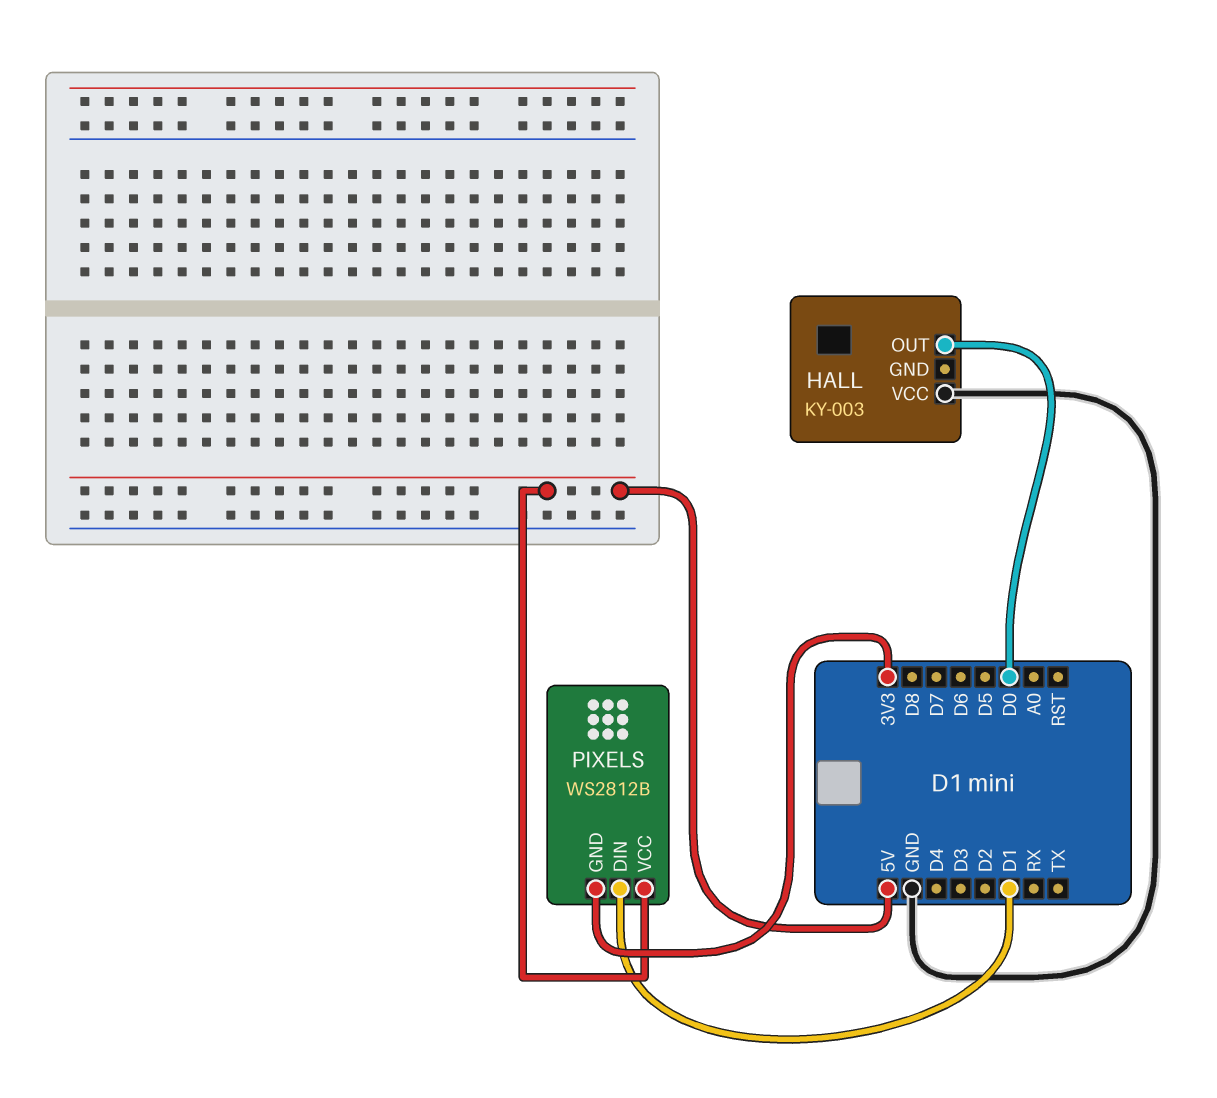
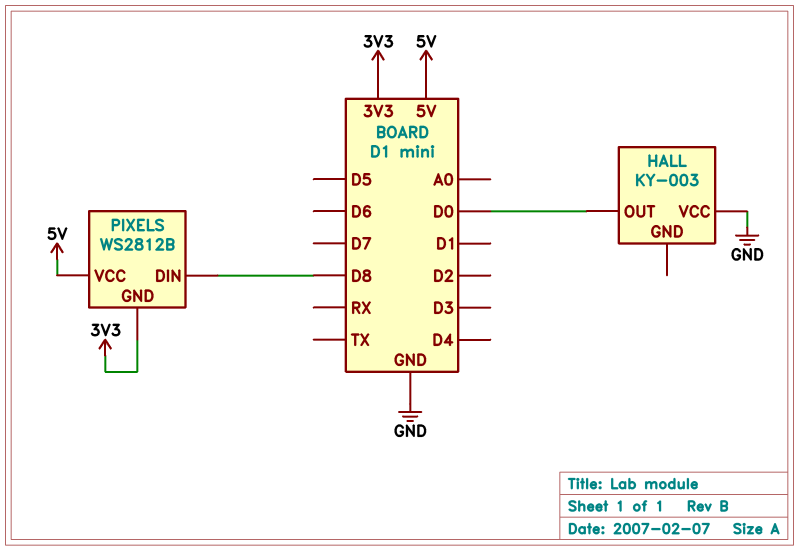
PIXELS pin DIN: D1 -> D8

